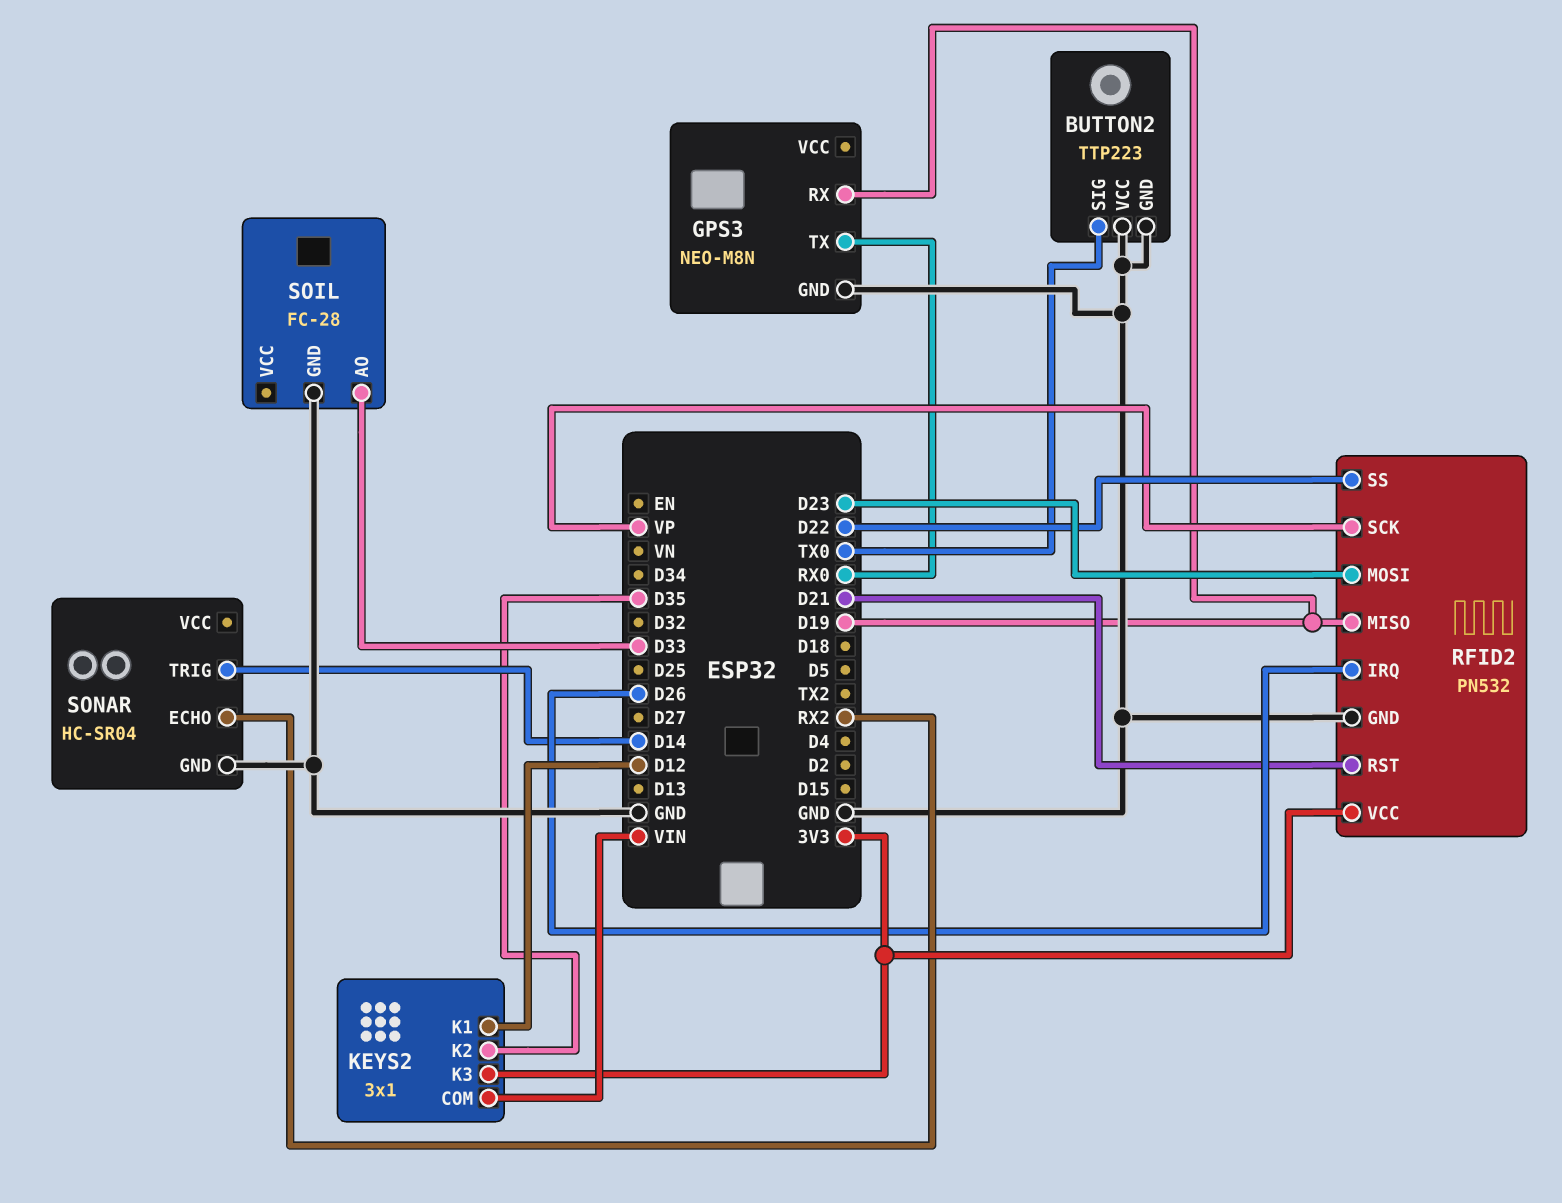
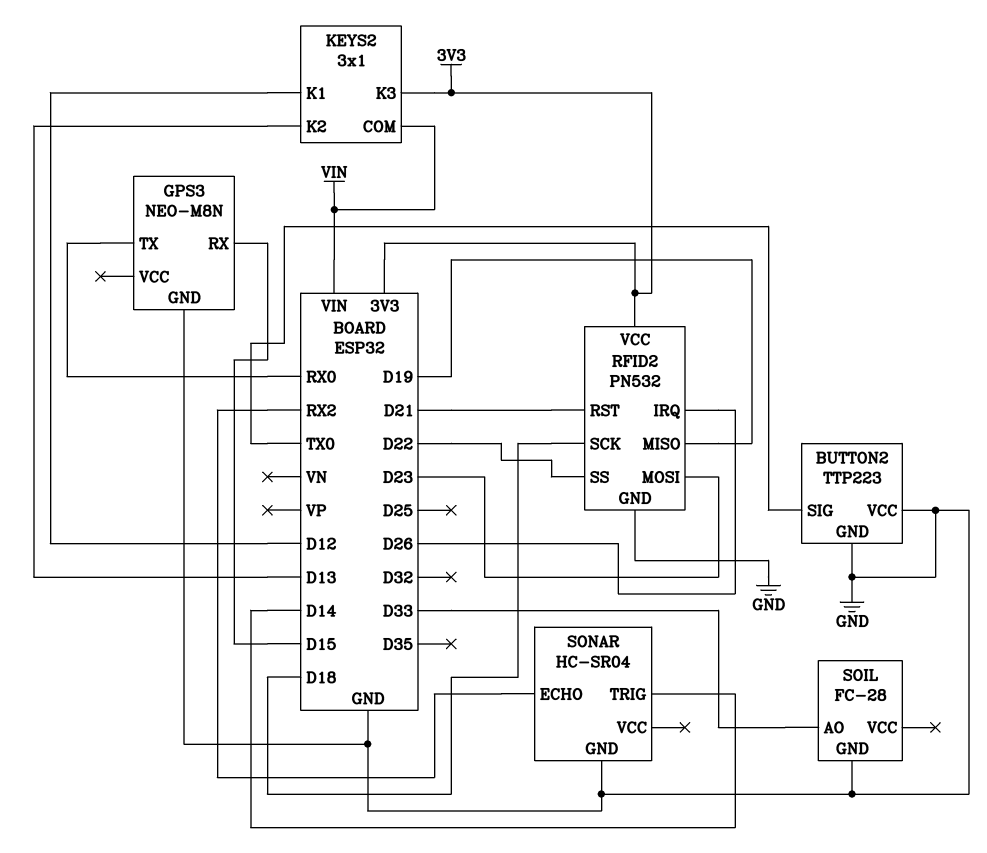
GPS3 pin RX: D19 -> D15
KEYS2 pin K2: D35 -> D13
RFID2 pin SCK: VP -> D18

